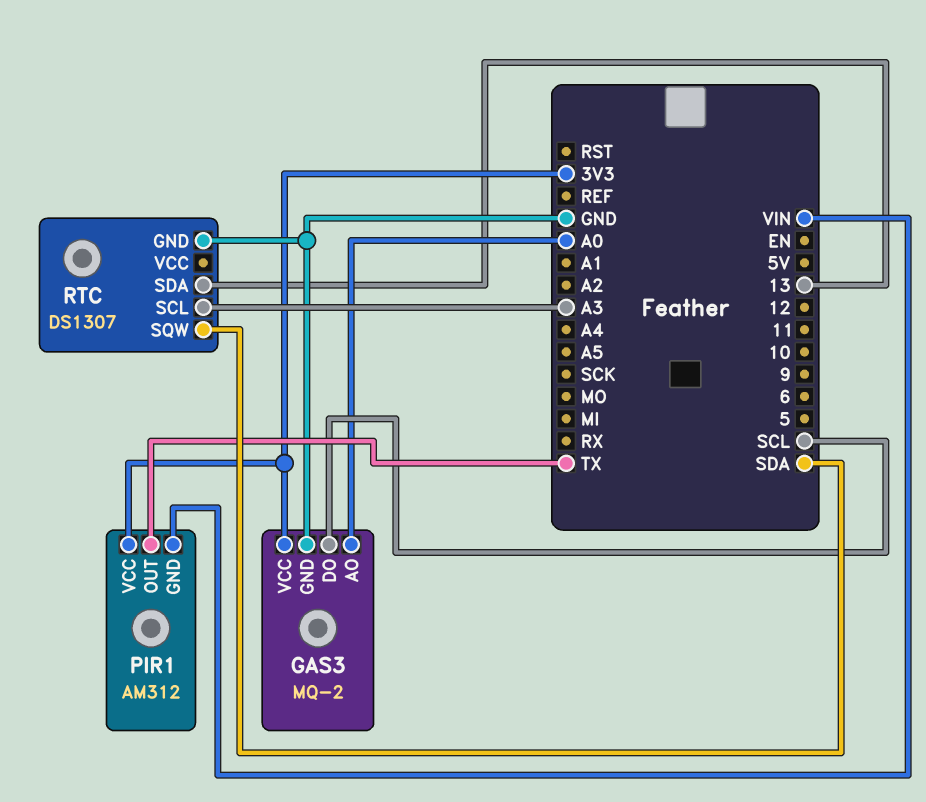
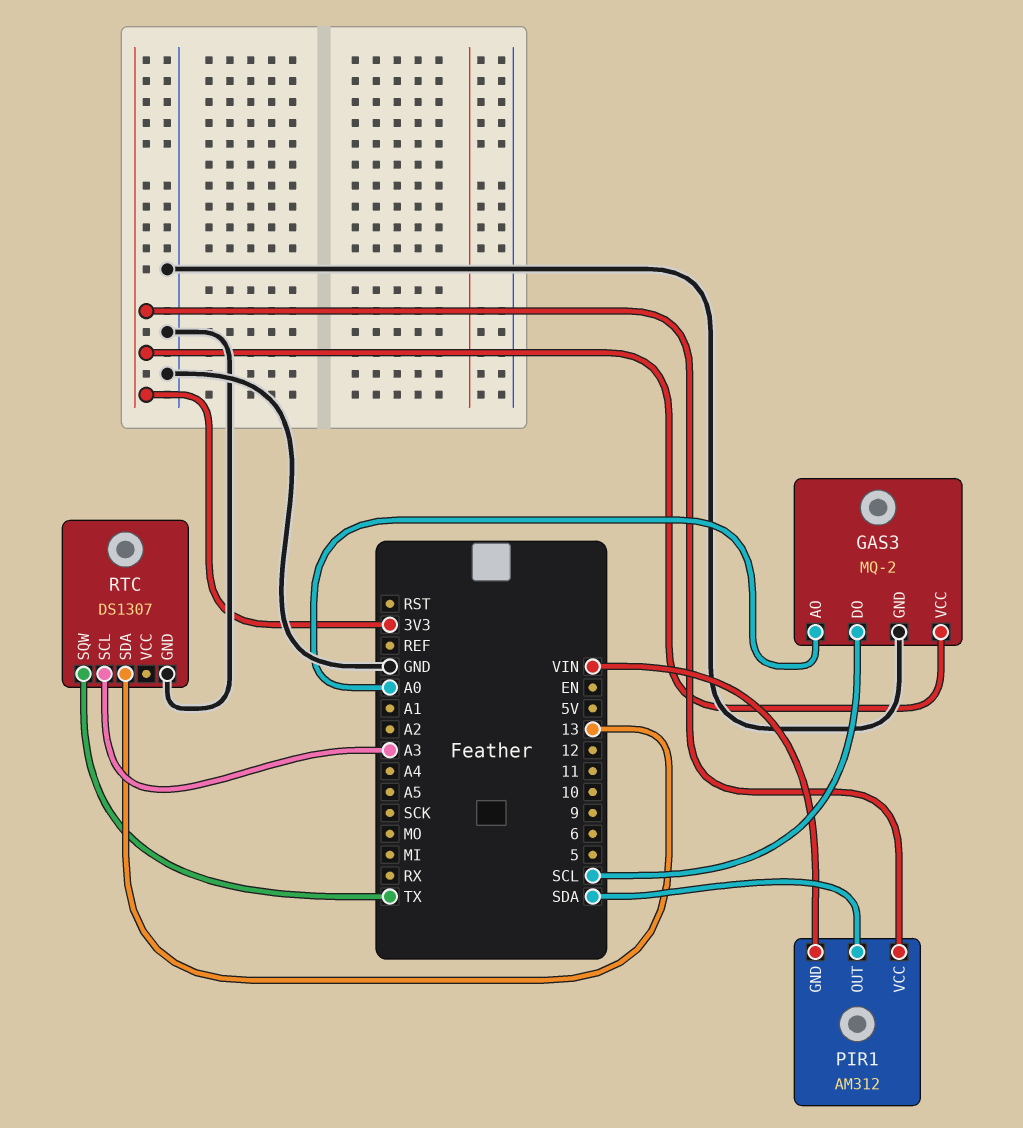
PIR1 pin OUT: TX -> SDA
RTC pin SQW: SDA -> TX

